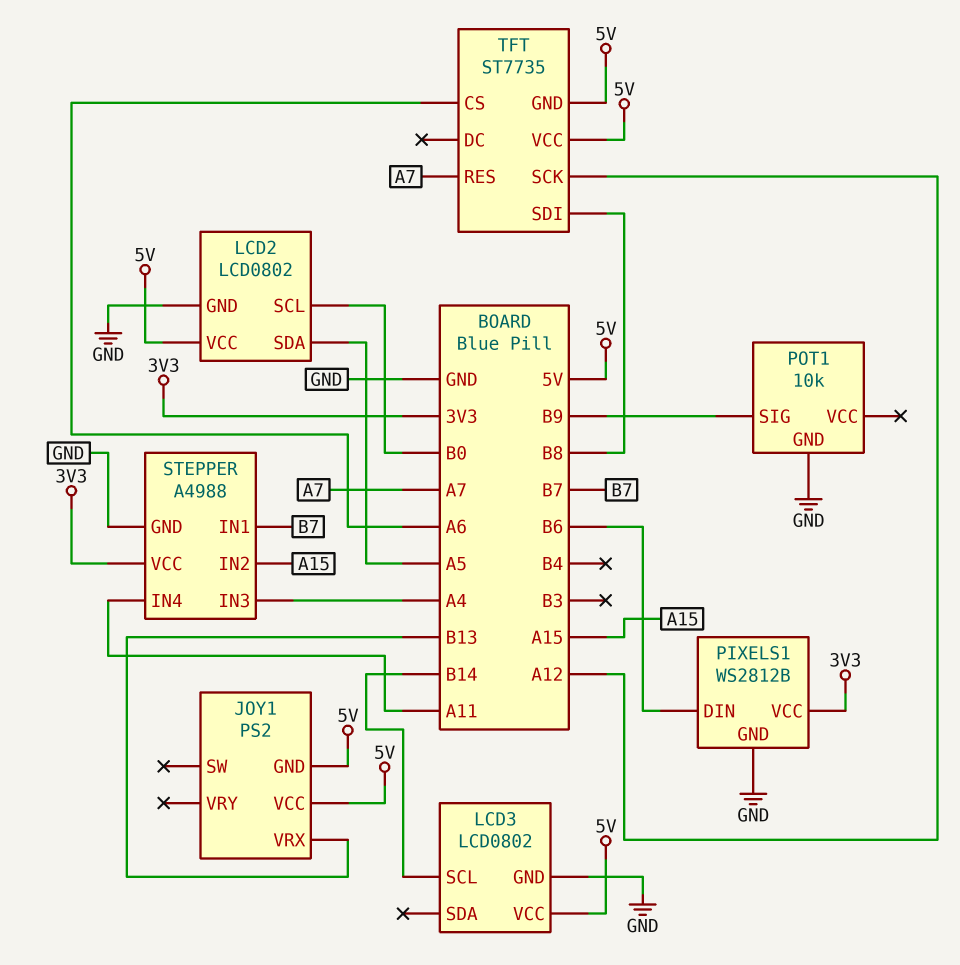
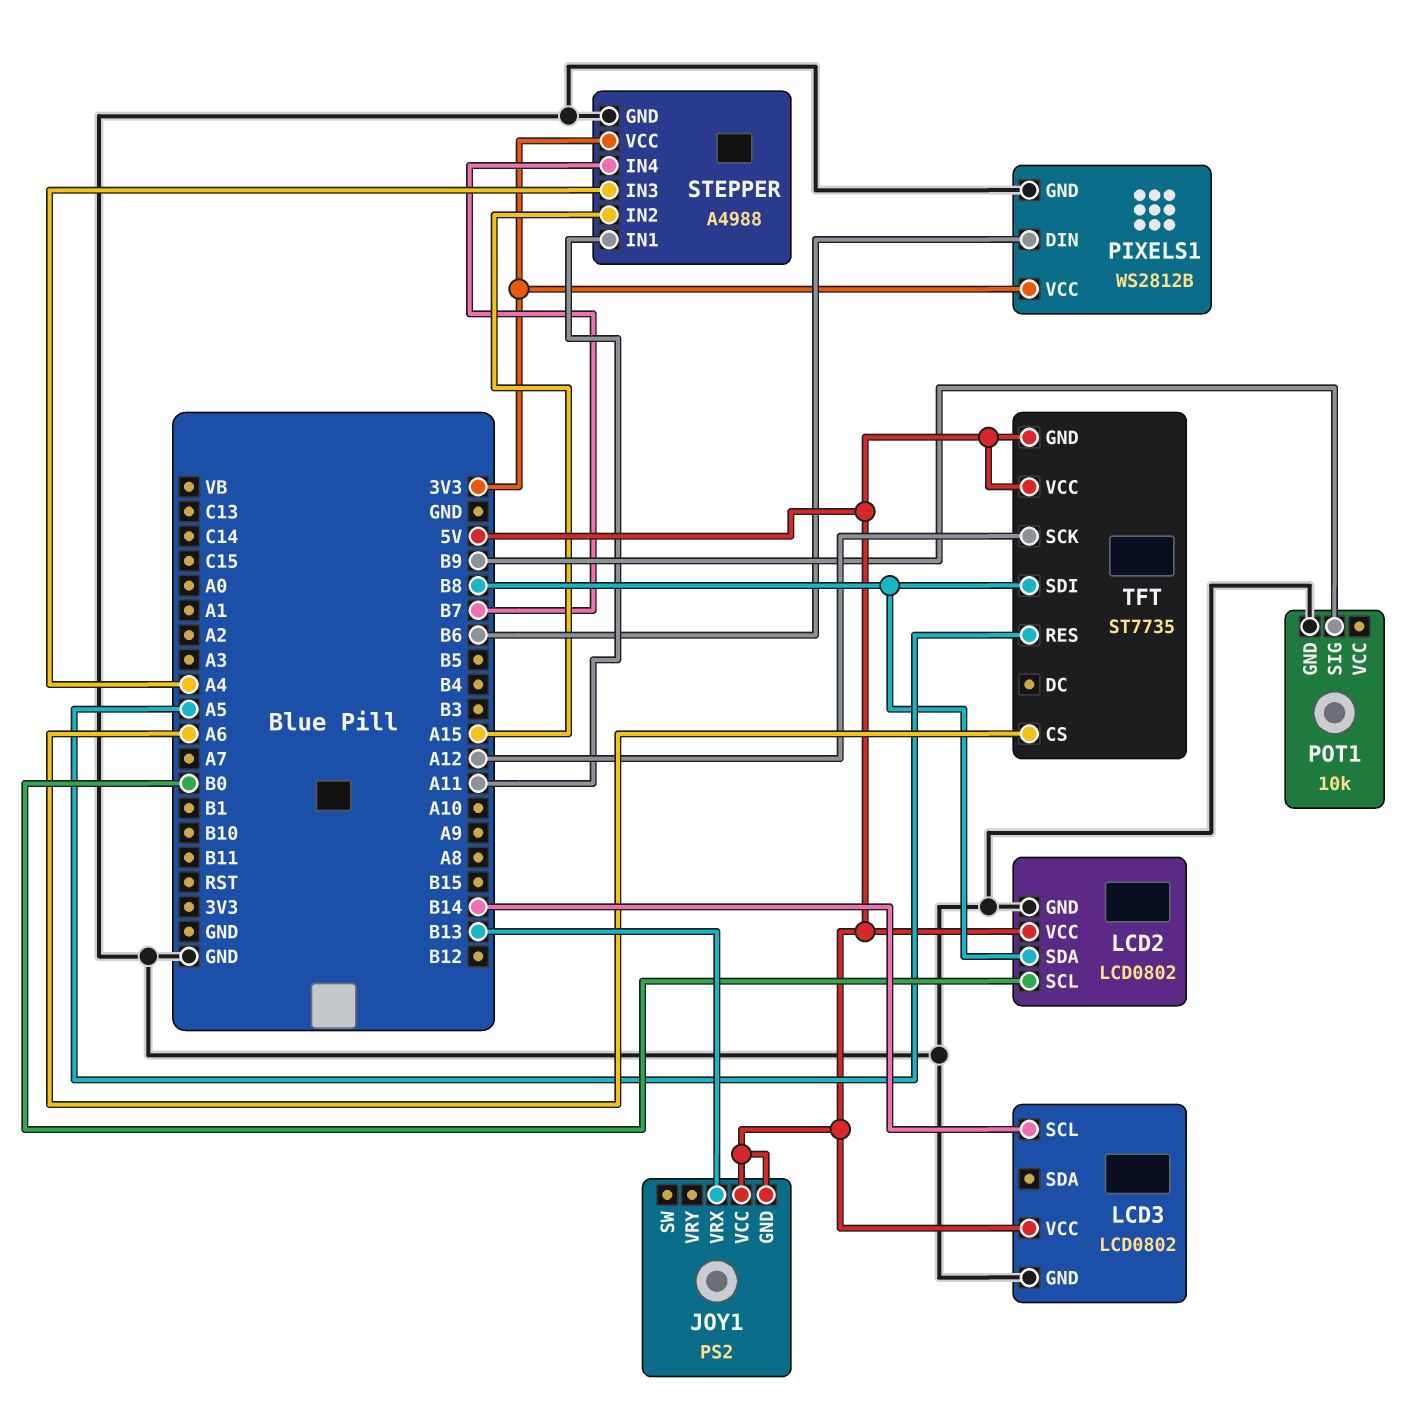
LCD2 pin SDA: A5 -> B8
STEPPER pin IN1: B7 -> A11
STEPPER pin IN4: A11 -> B7
TFT pin RES: A7 -> A5

